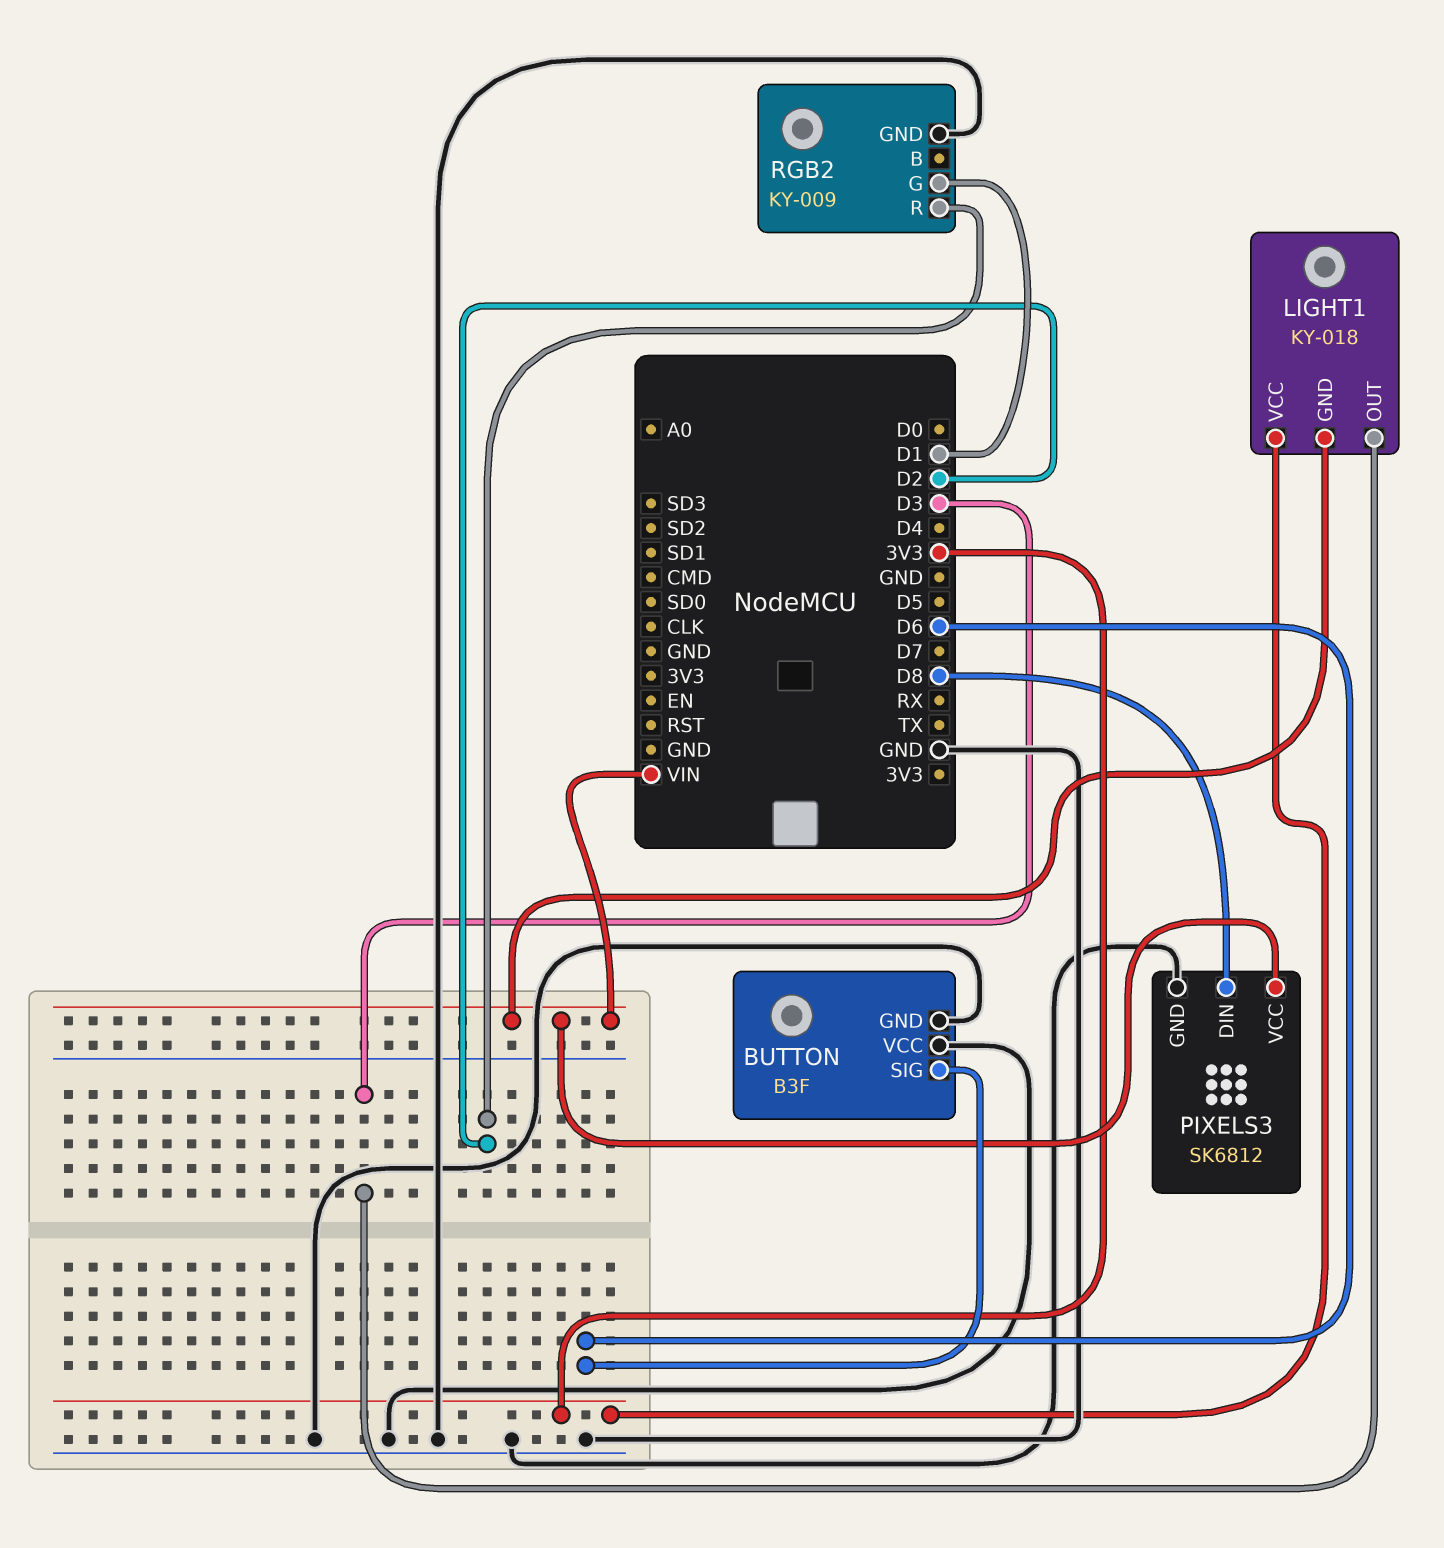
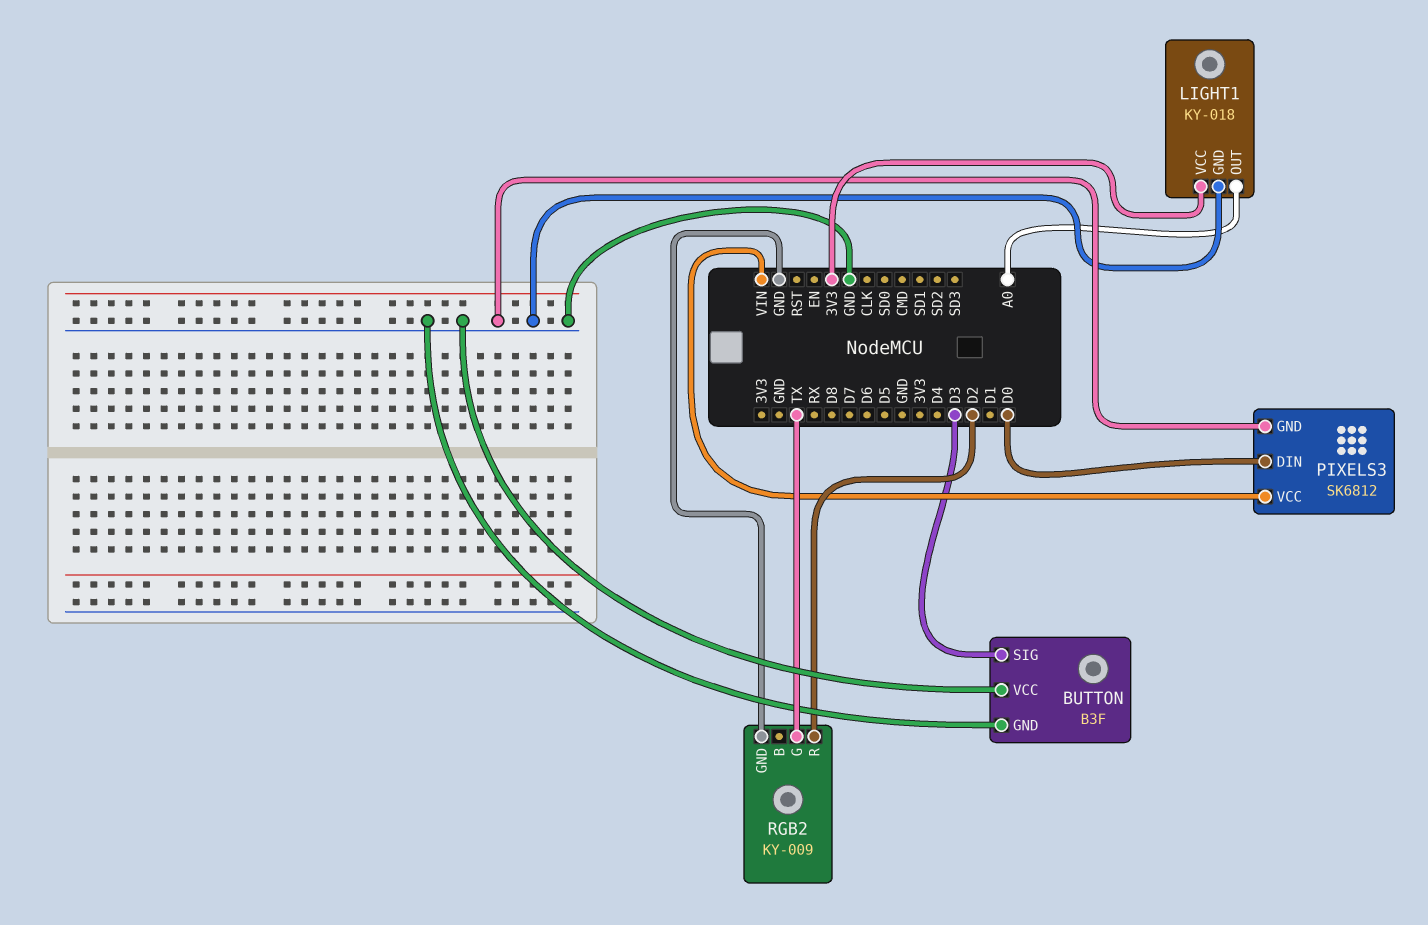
BUTTON pin SIG: D6 -> D3
LIGHT1 pin GND: VIN -> GND
LIGHT1 pin OUT: D3 -> A0
PIXELS3 pin DIN: D8 -> D0
RGB2 pin G: D1 -> TX

